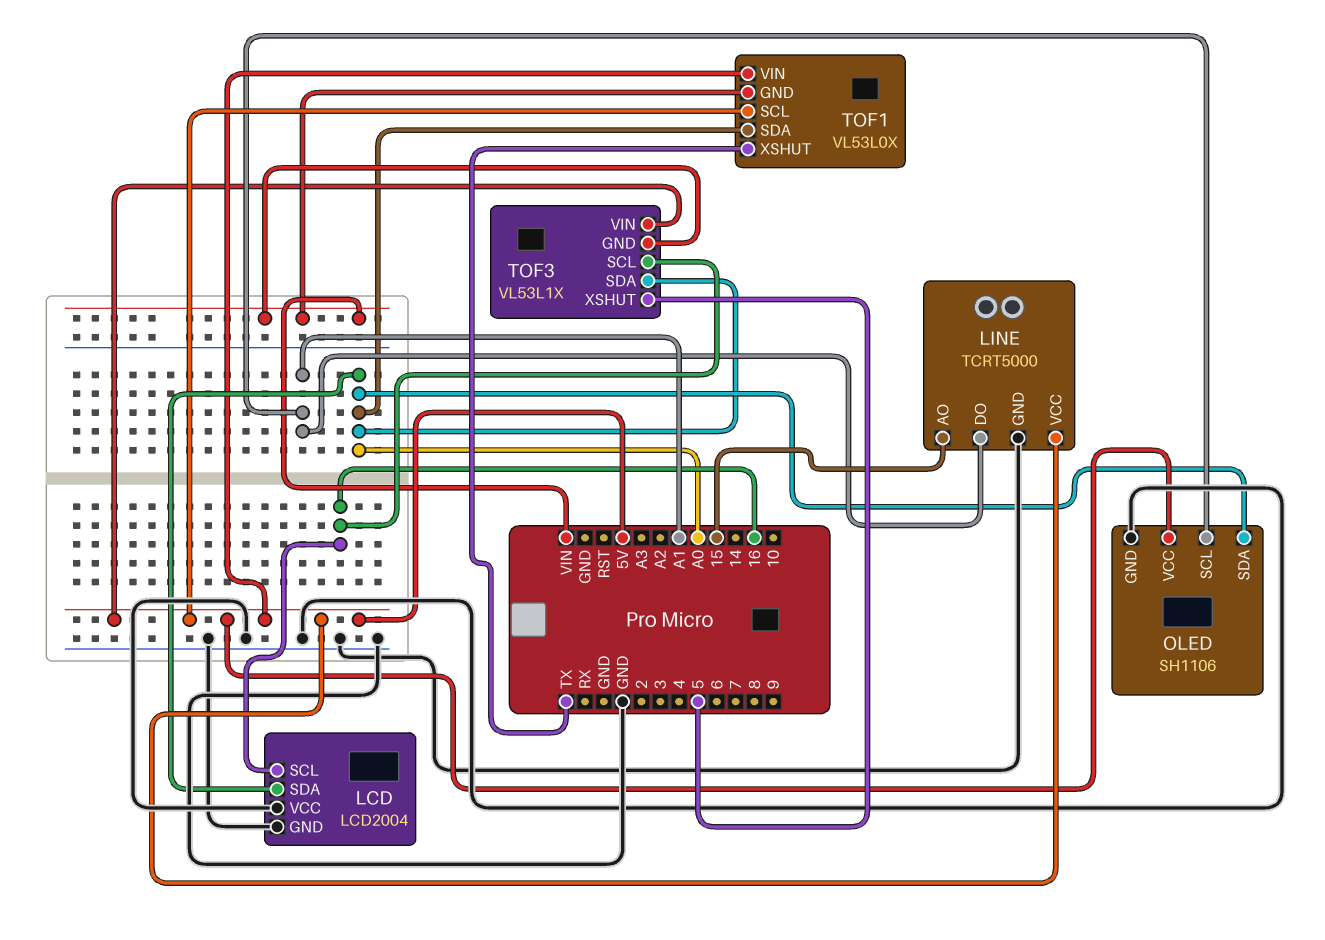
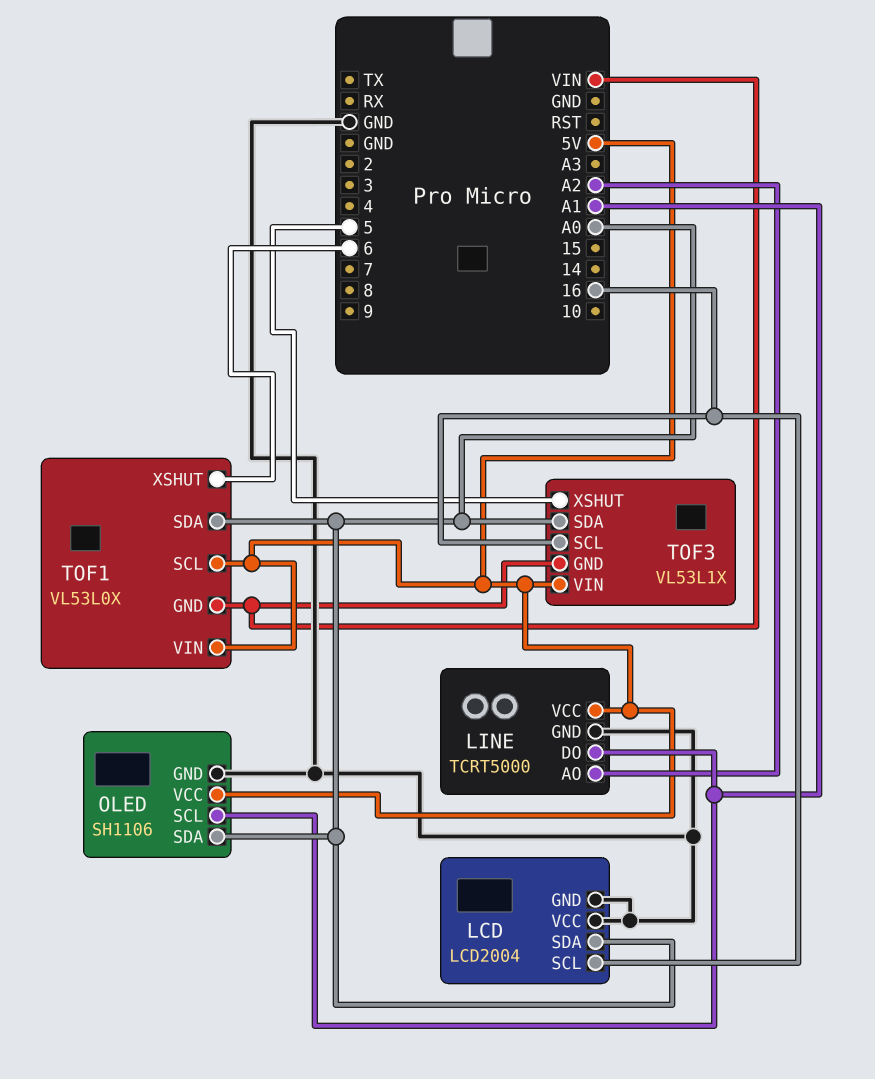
LINE pin AO: 15 -> A2
TOF1 pin XSHUT: TX -> 6

